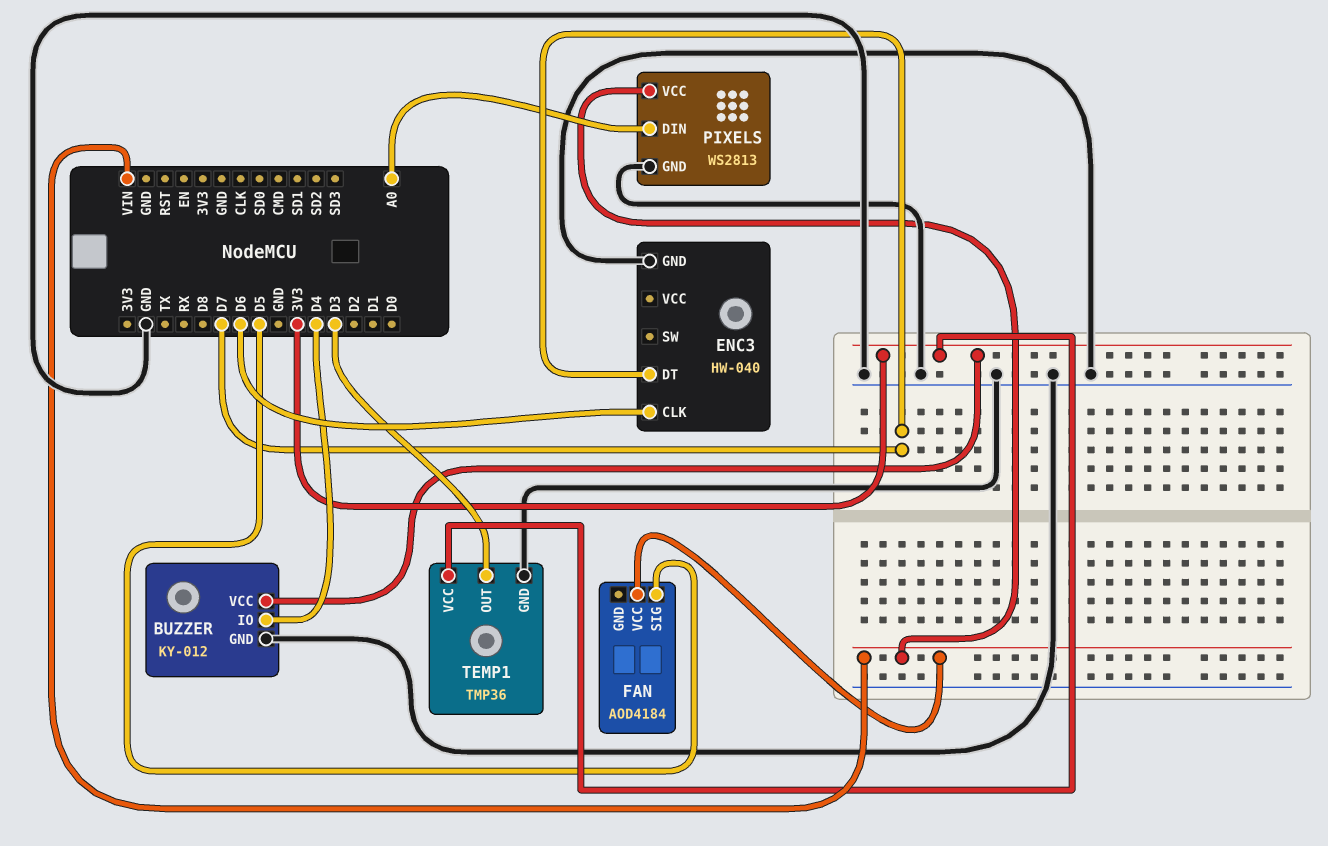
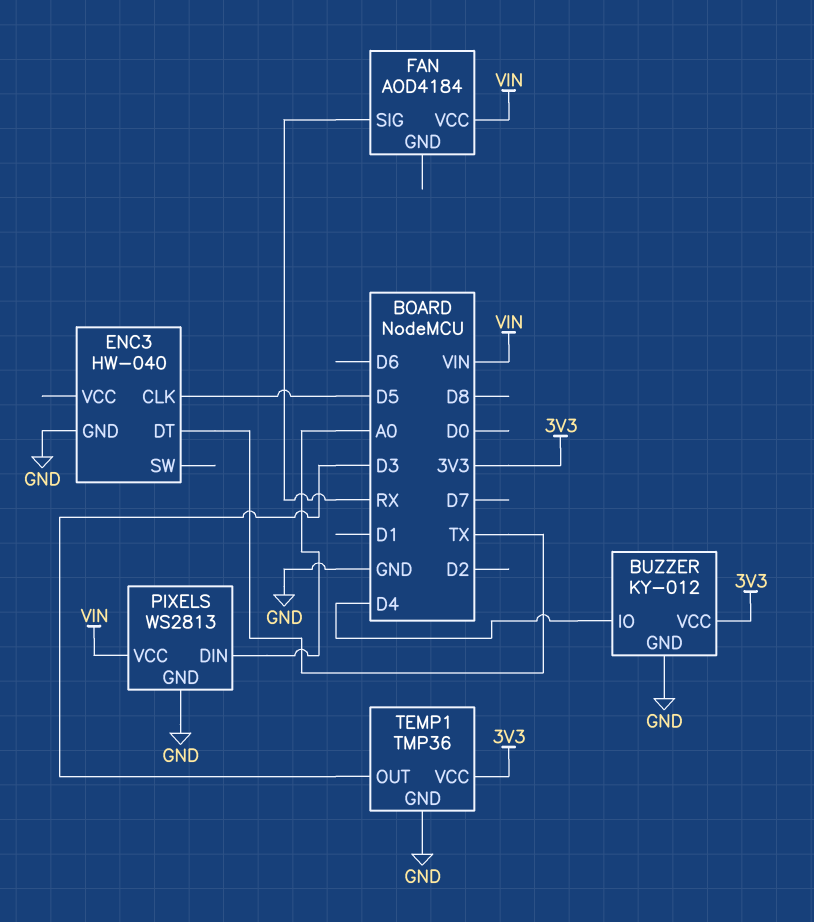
ENC3 pin CLK: D6 -> D5
ENC3 pin DT: D7 -> TX
FAN pin SIG: D5 -> RX

